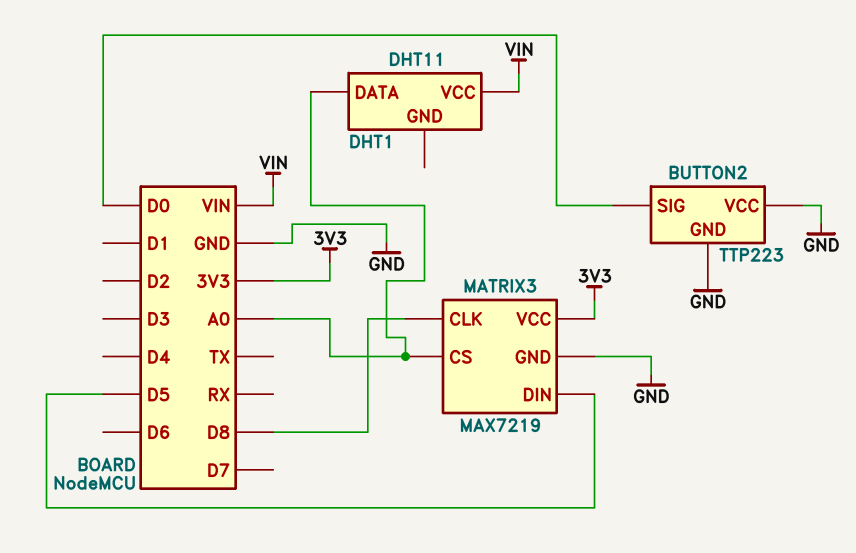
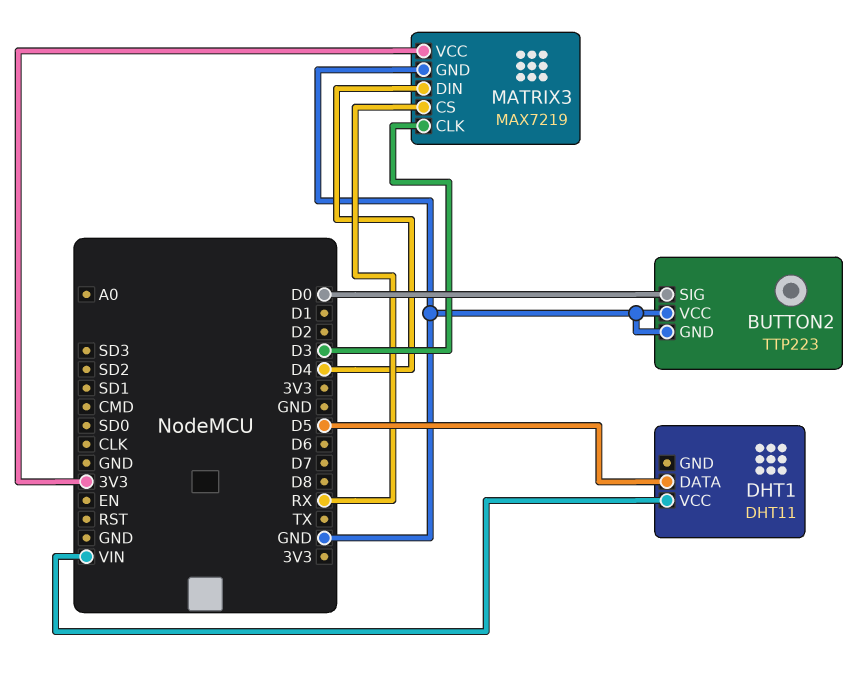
DHT1 pin DATA: A0 -> D5
MATRIX3 pin CLK: D8 -> D3
MATRIX3 pin CS: A0 -> RX
MATRIX3 pin DIN: D5 -> D4

